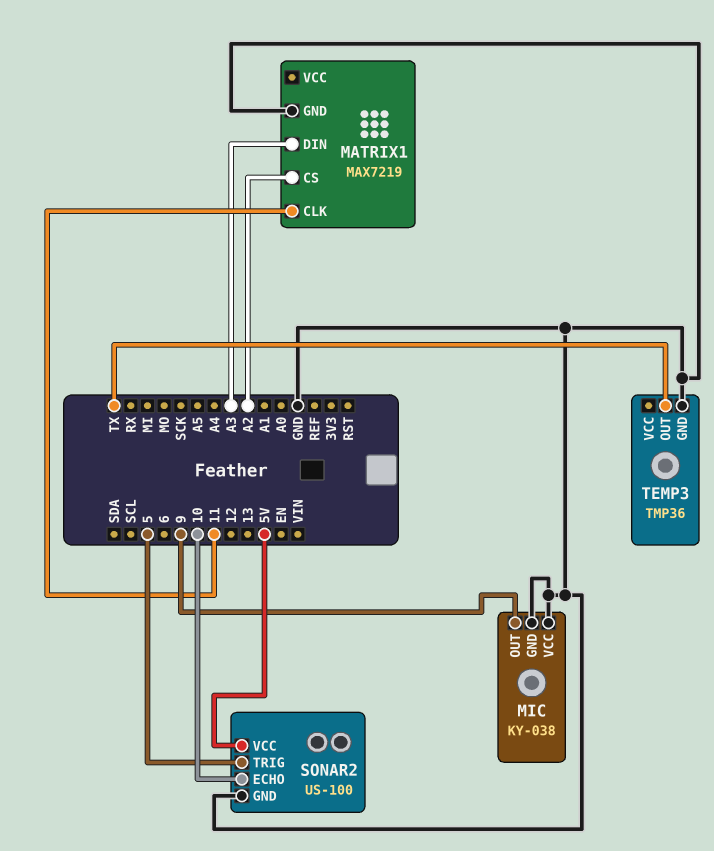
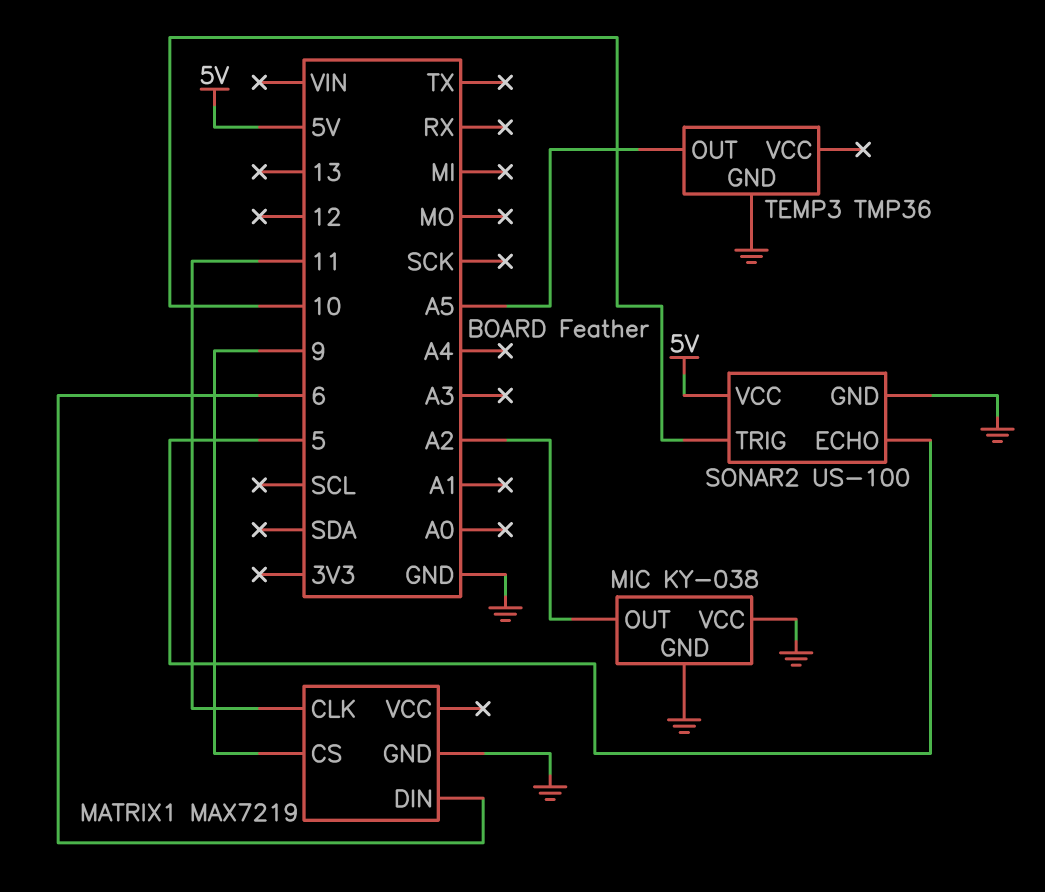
MATRIX1 pin CS: A2 -> 9
MATRIX1 pin DIN: A3 -> 6
MIC pin OUT: 9 -> A2
SONAR2 pin ECHO: 10 -> 5
SONAR2 pin TRIG: 5 -> 10
TEMP3 pin OUT: TX -> A5

